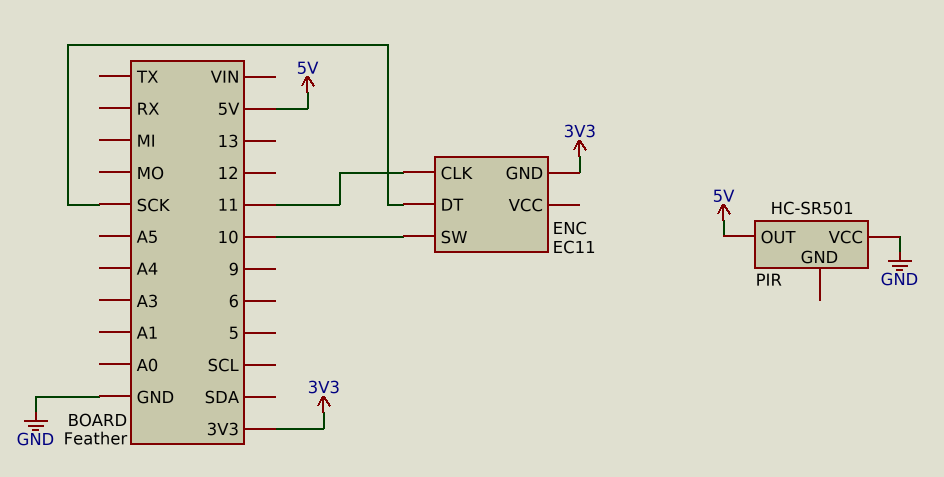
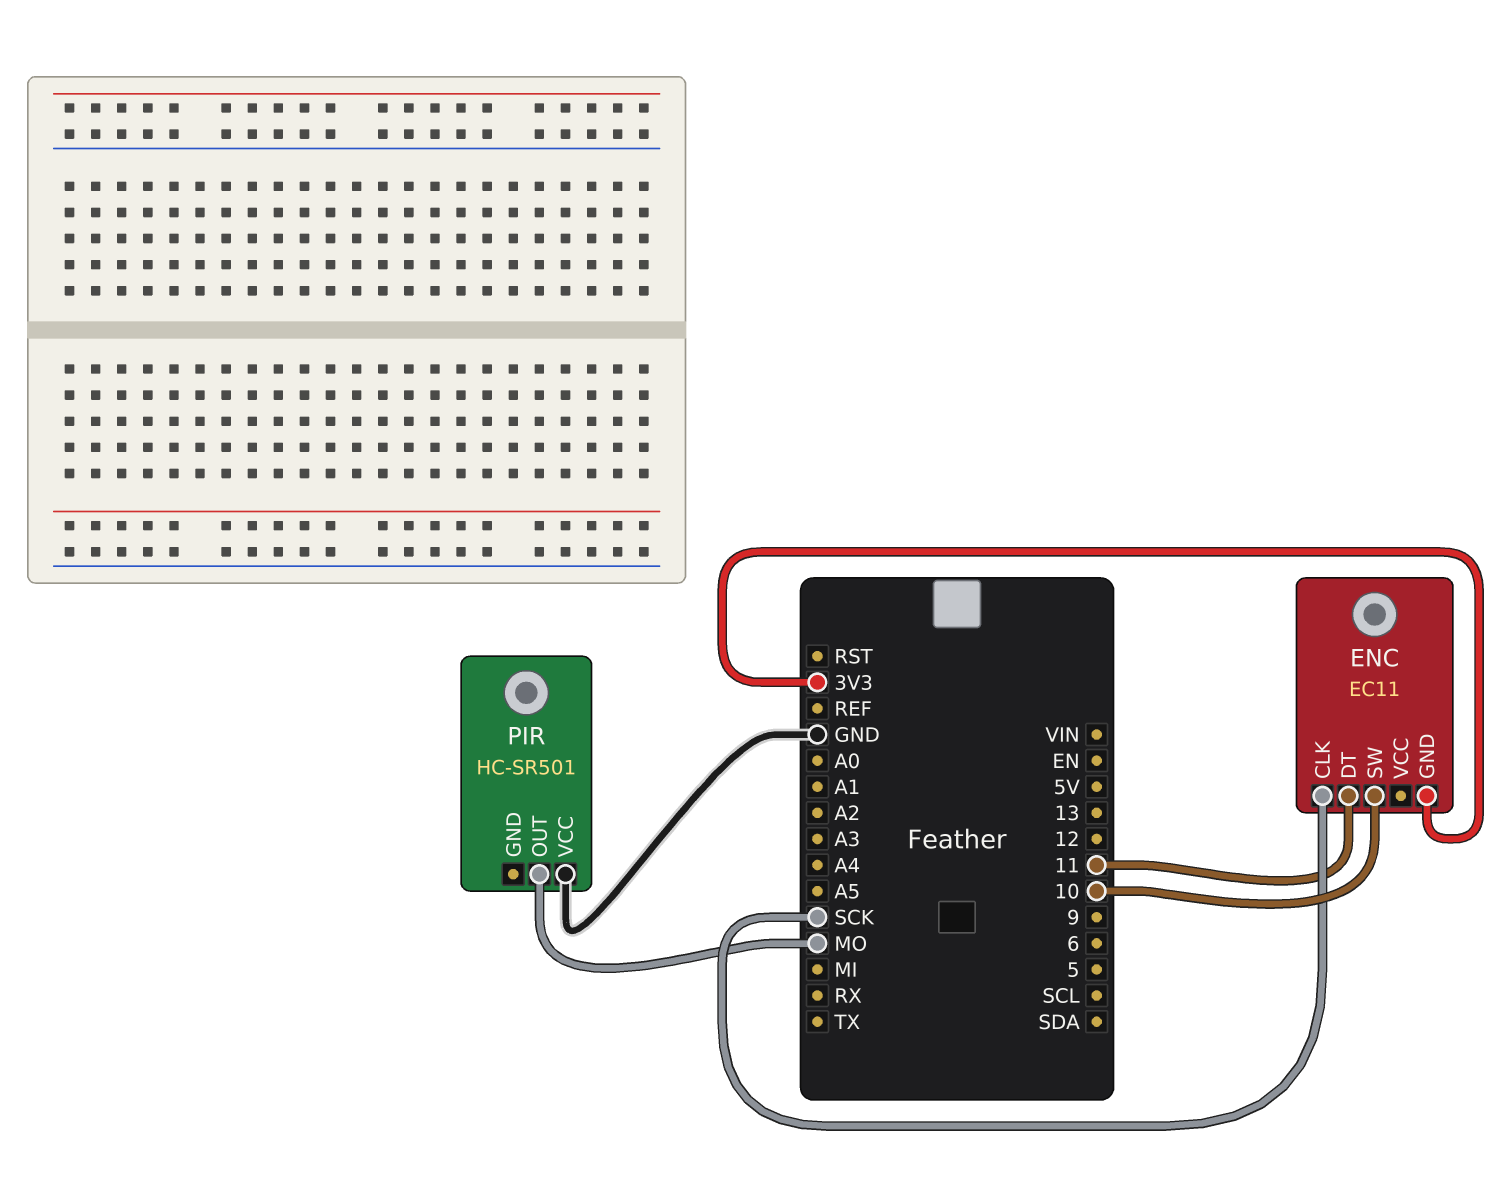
ENC pin CLK: 11 -> SCK
ENC pin DT: SCK -> 11
PIR pin OUT: 5V -> MO

